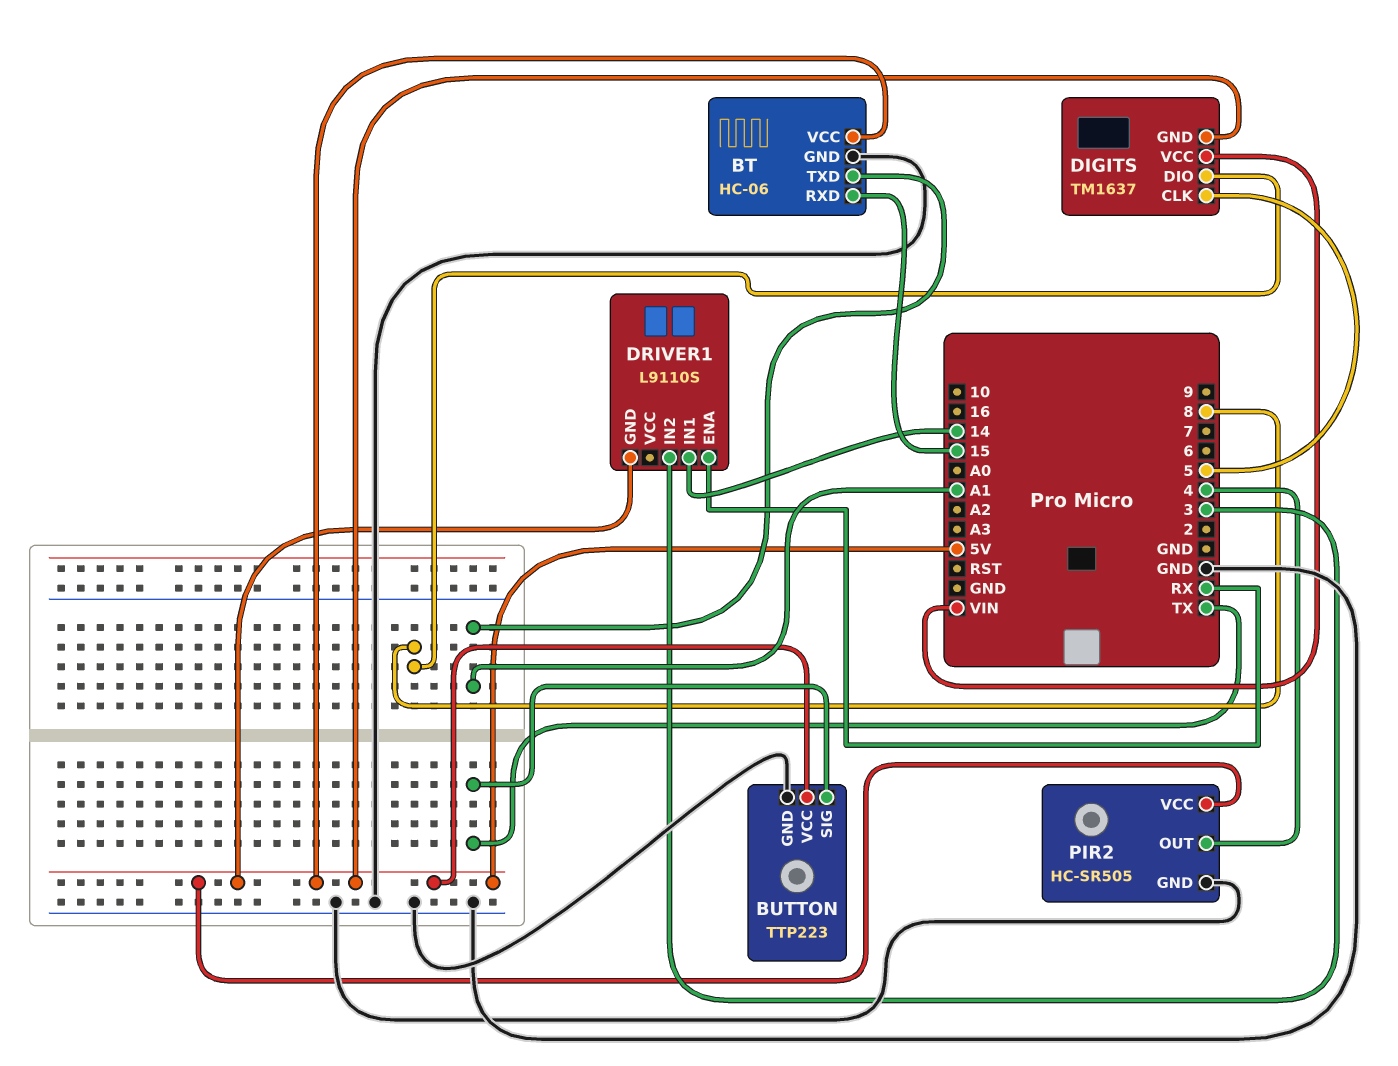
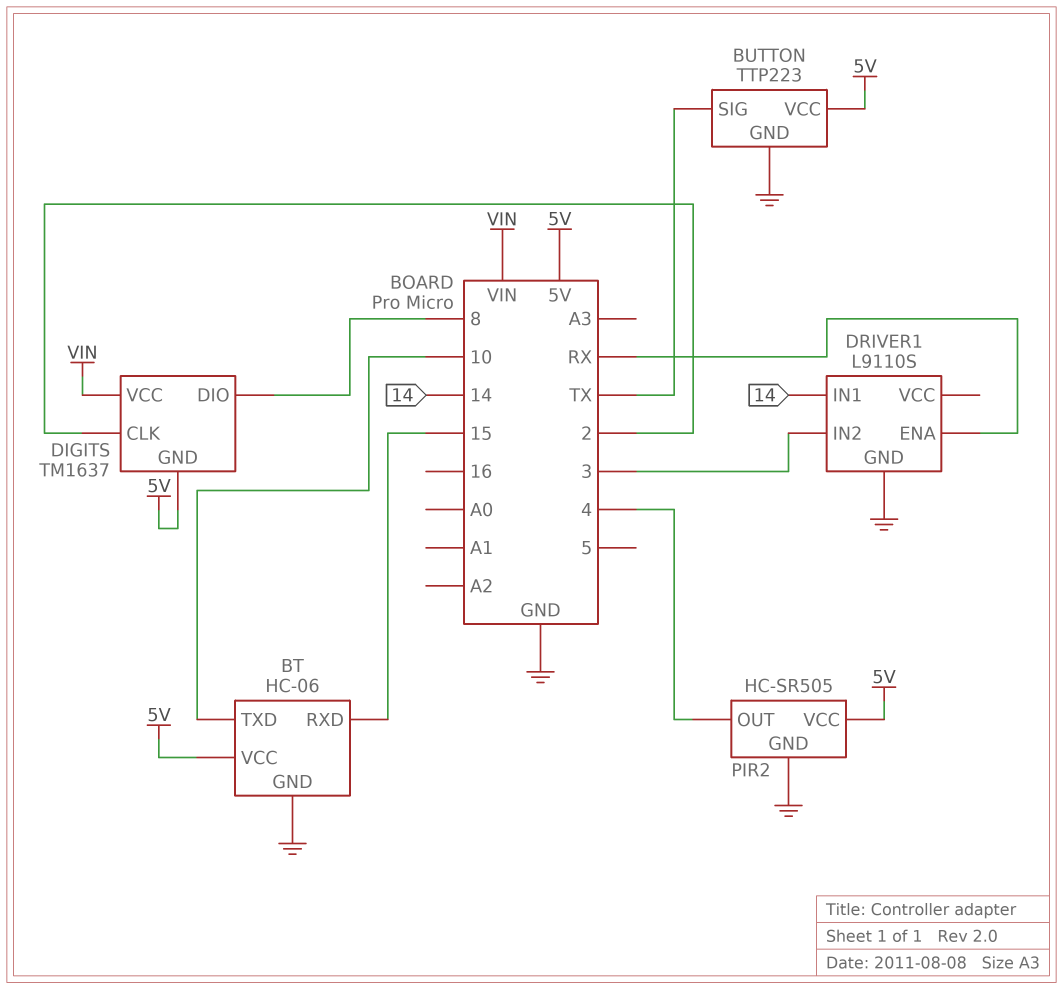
BT pin TXD: A1 -> 10
DIGITS pin CLK: 5 -> 2
DRIVER1 pin GND: 5V -> GND

